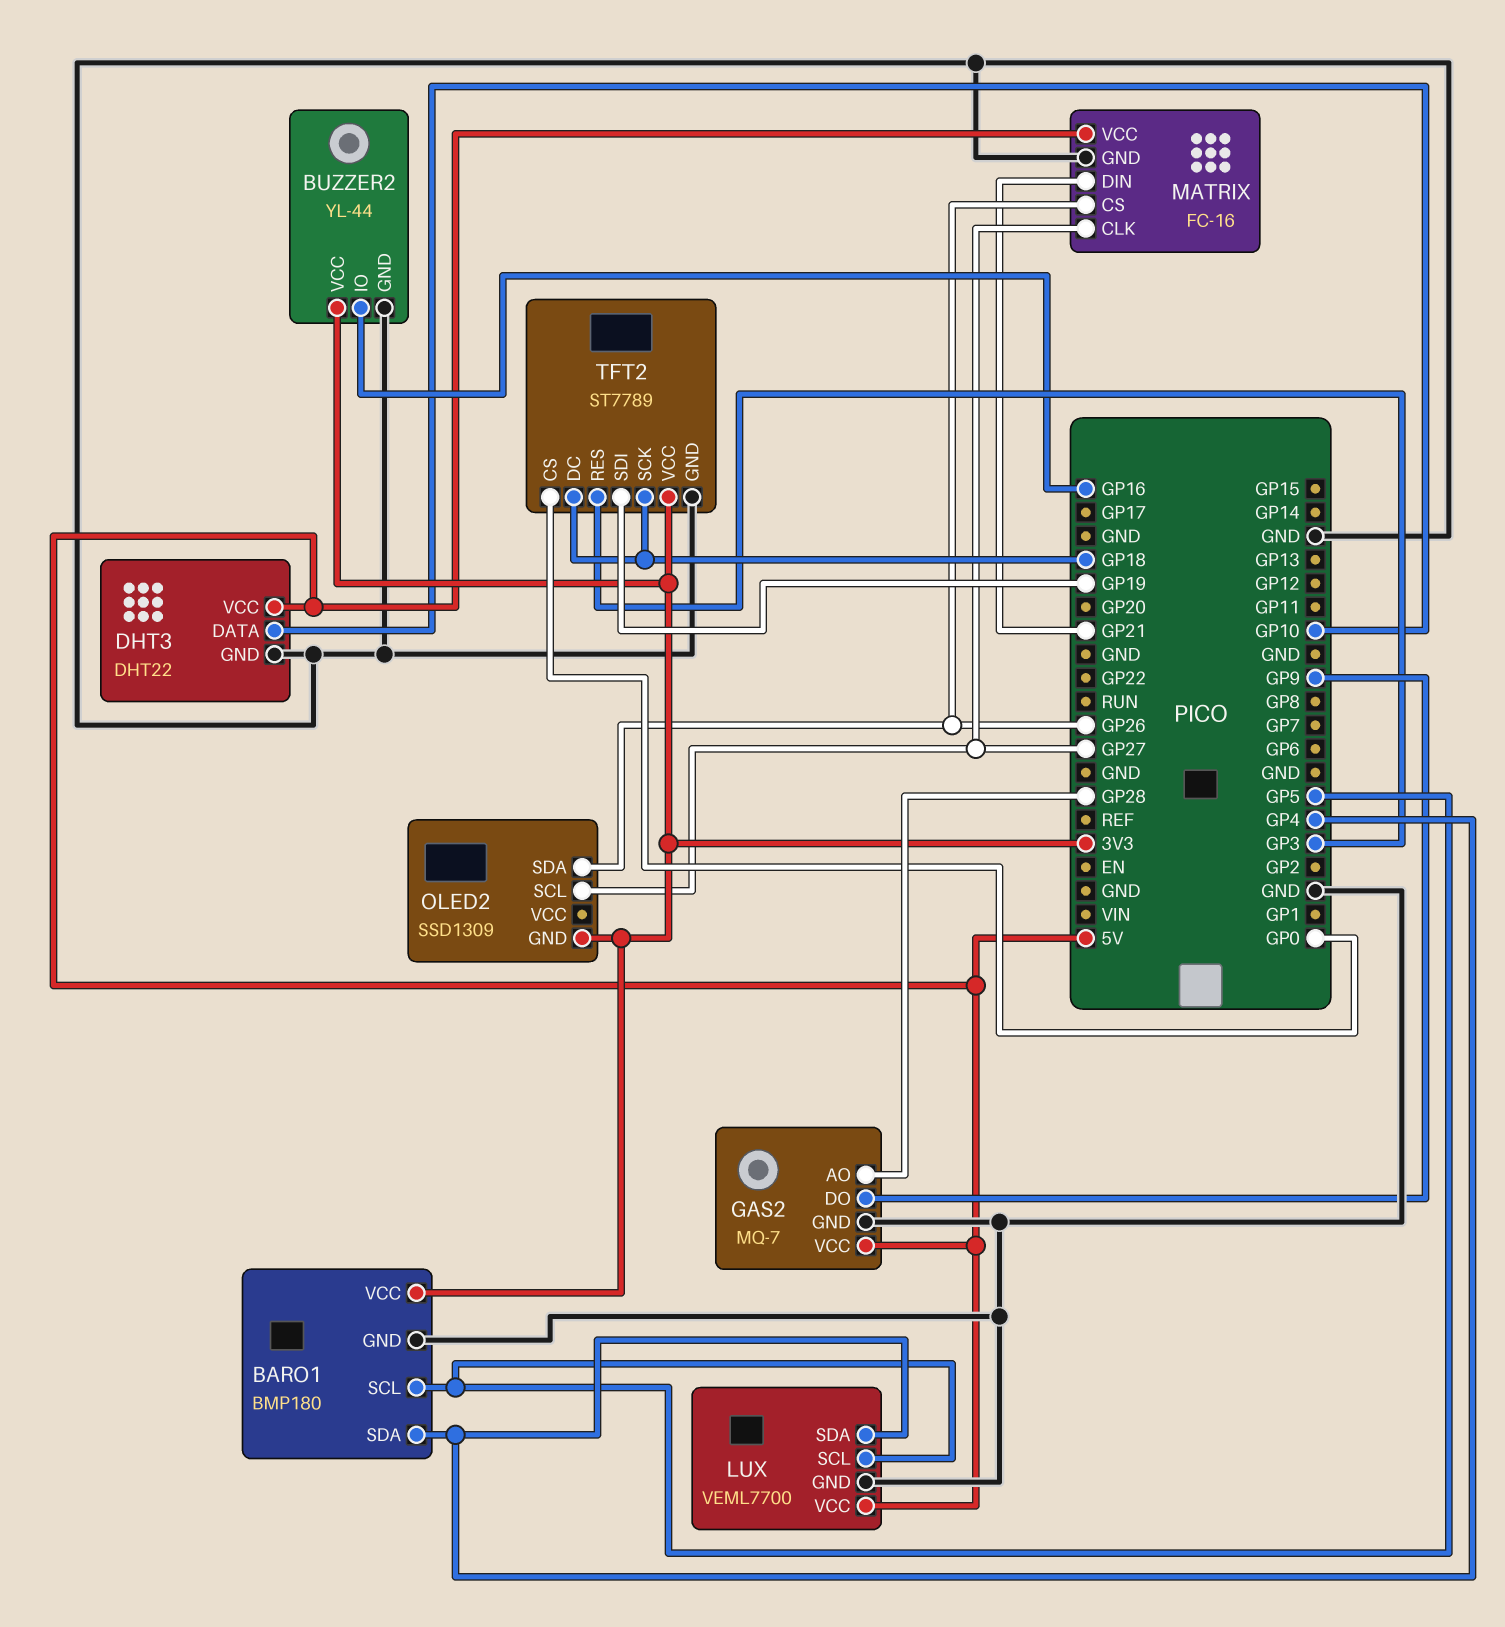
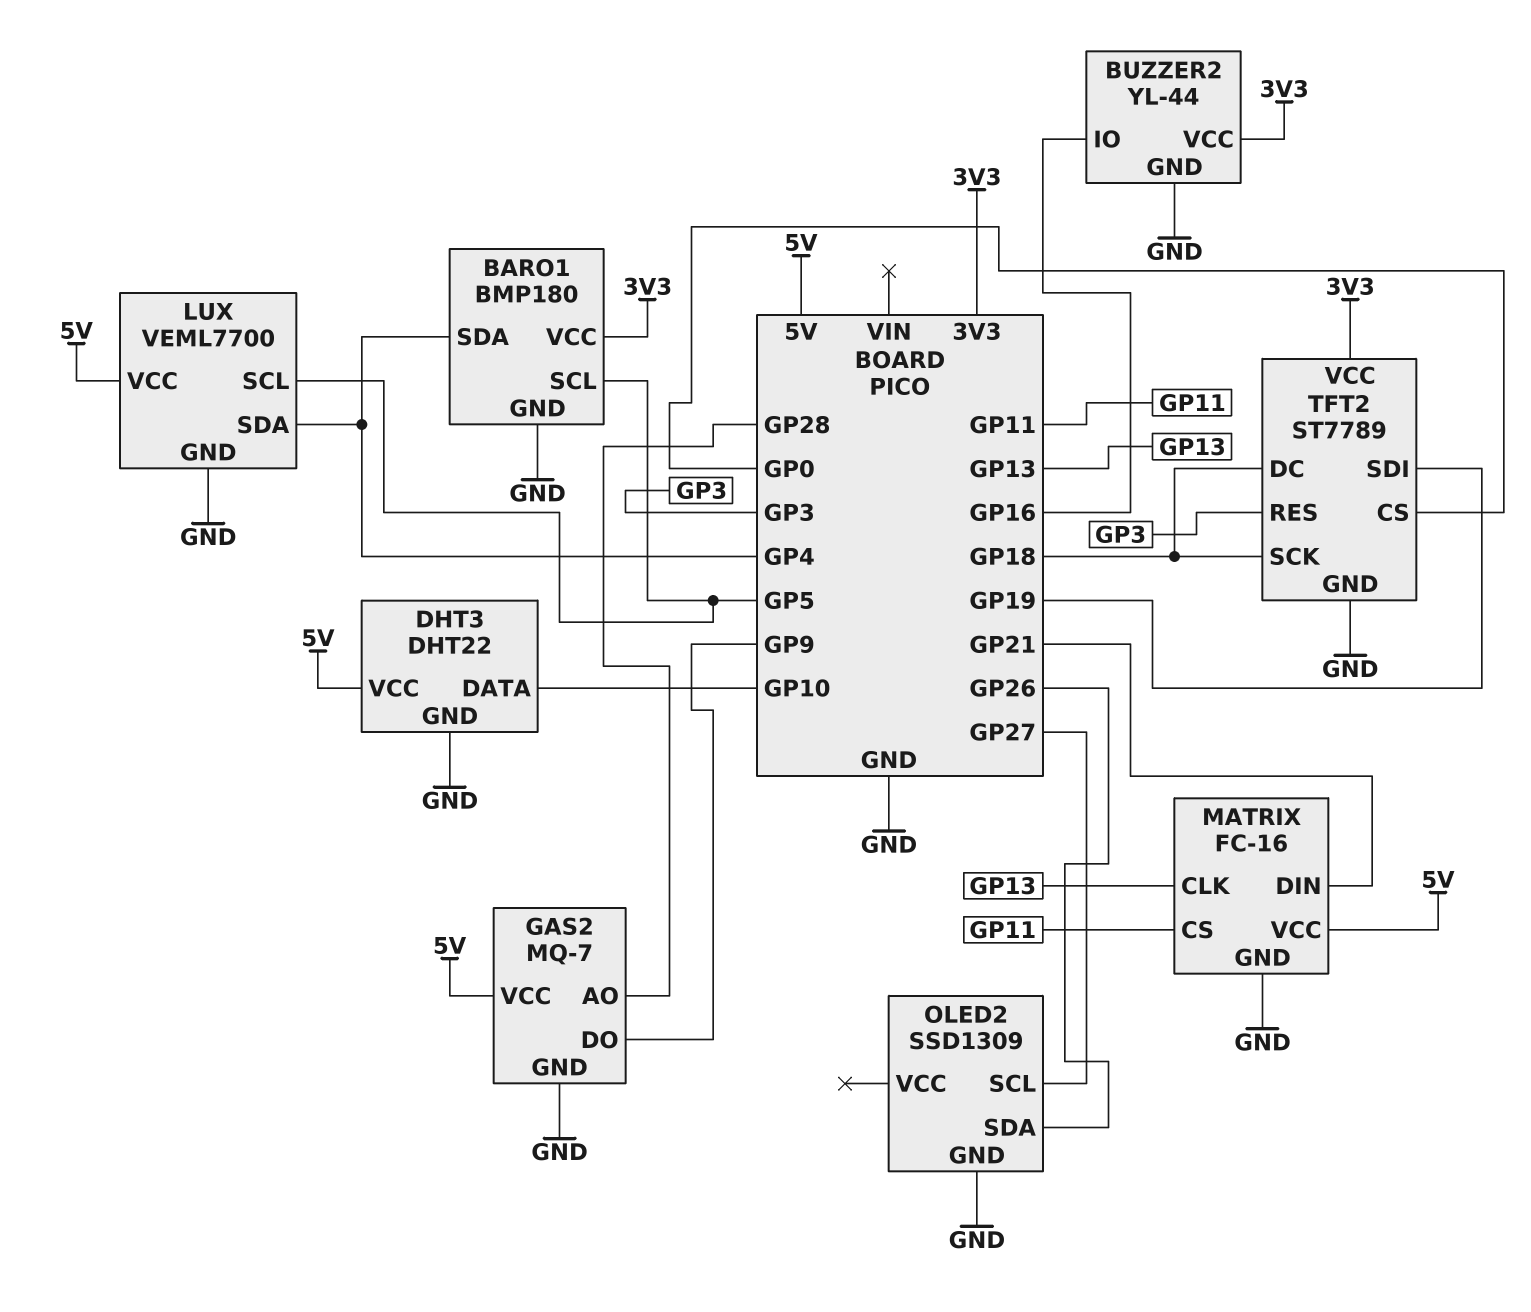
MATRIX pin CLK: GP27 -> GP13
MATRIX pin CS: GP26 -> GP11
OLED2 pin GND: 3V3 -> GND

